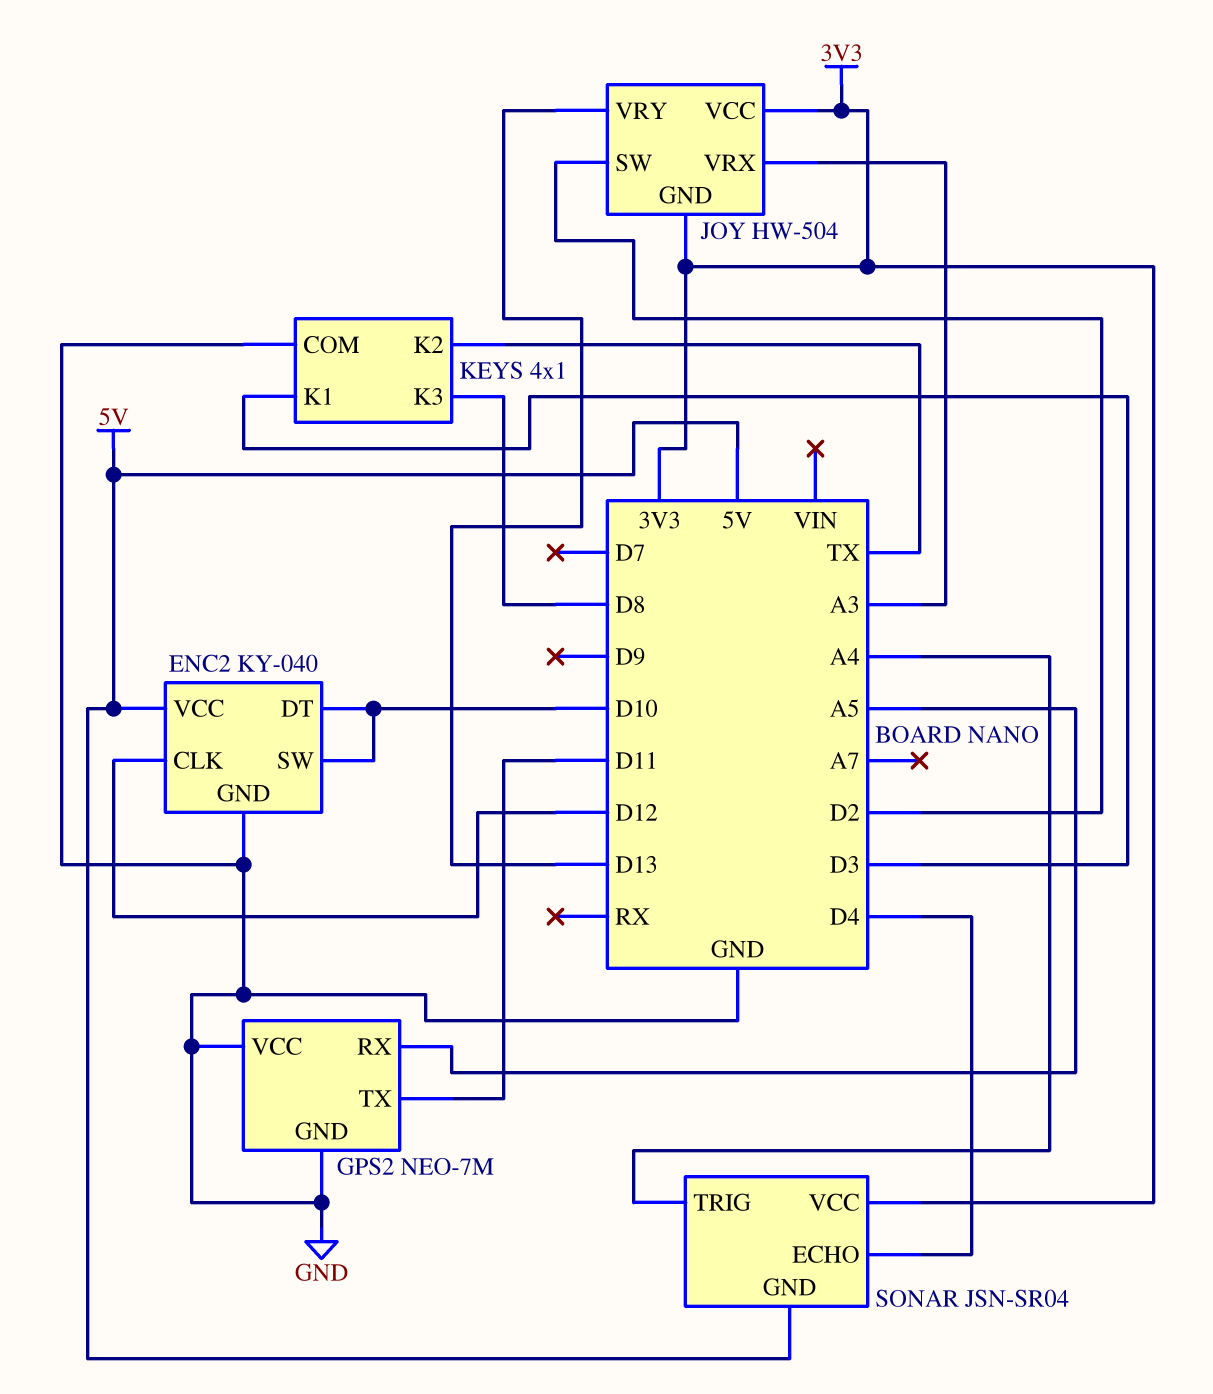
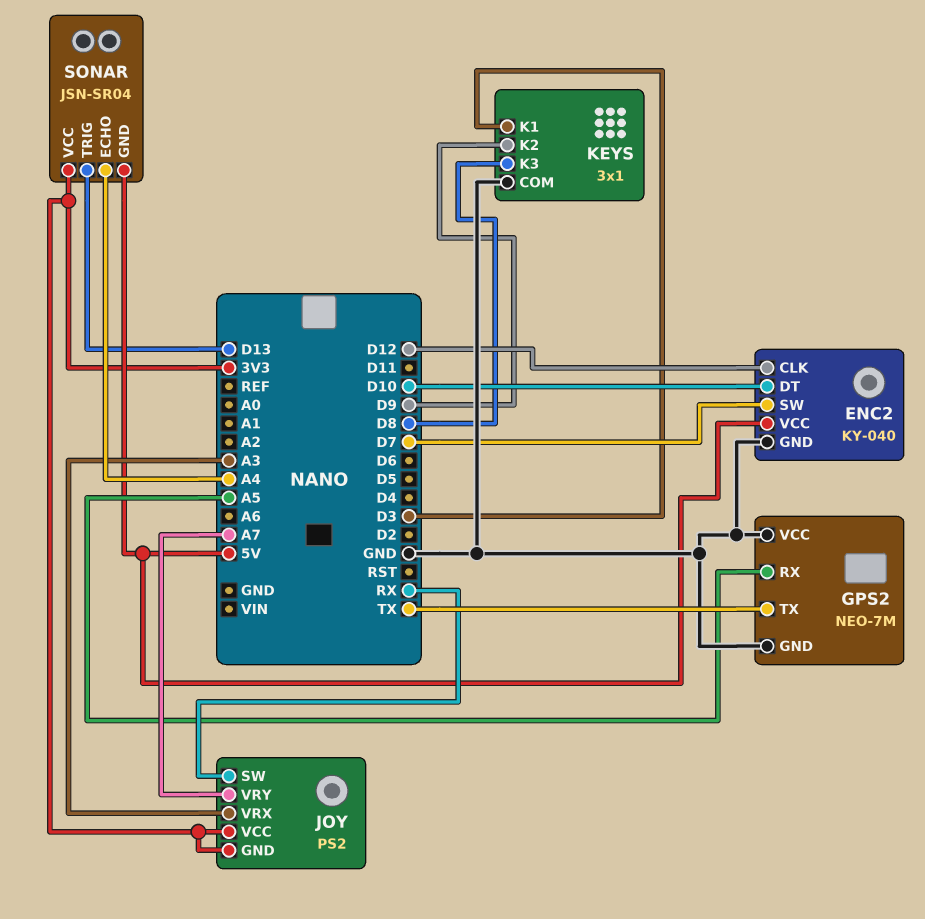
ENC2 pin SW: D10 -> D7
GPS2 pin TX: D11 -> TX
JOY: HW-504 -> PS2
JOY pin SW: D2 -> RX
JOY pin VRY: D13 -> A7
KEYS: 4x1 -> 3x1
KEYS pin K2: TX -> D9
SONAR pin ECHO: D4 -> A4
SONAR pin TRIG: A4 -> D13

